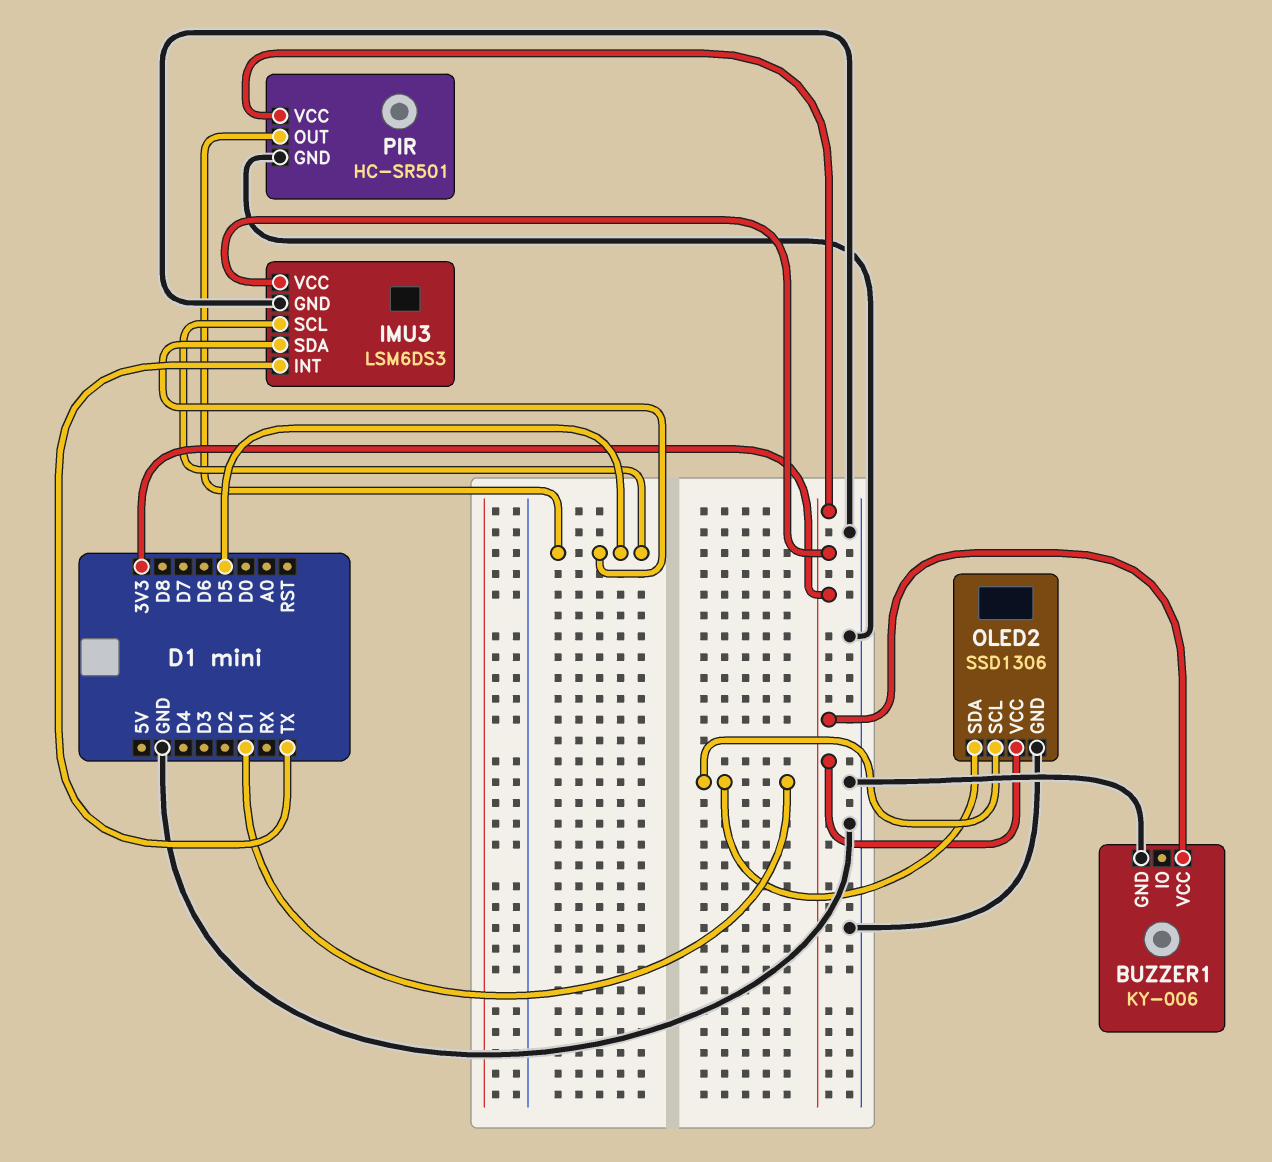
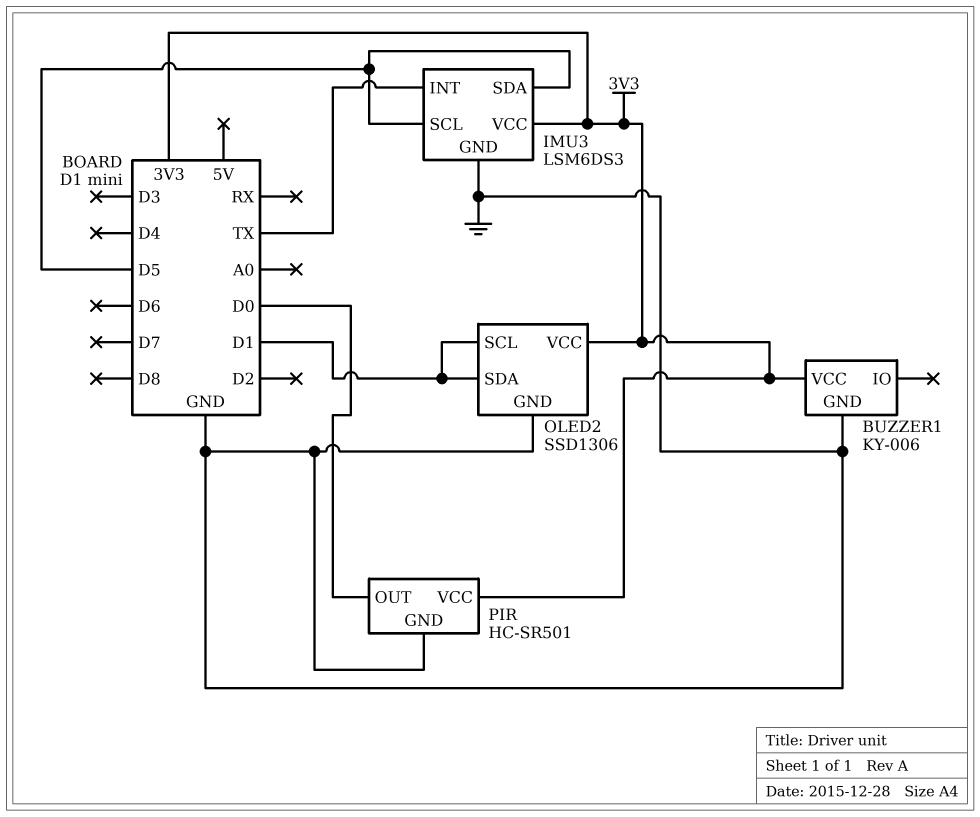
PIR pin OUT: D5 -> D0

